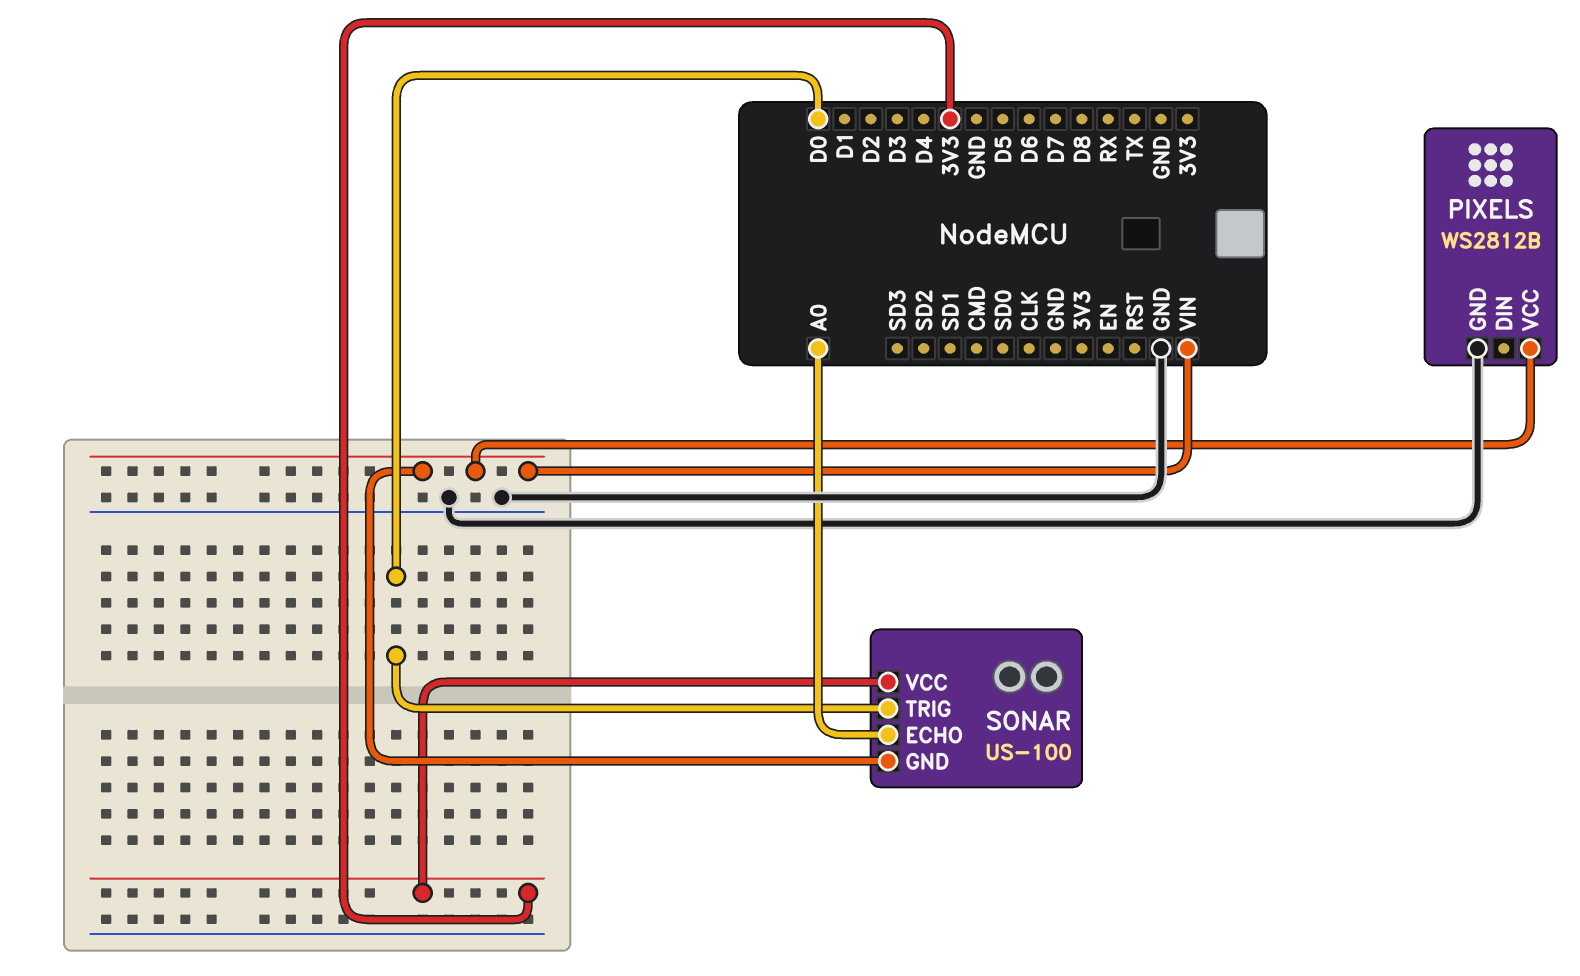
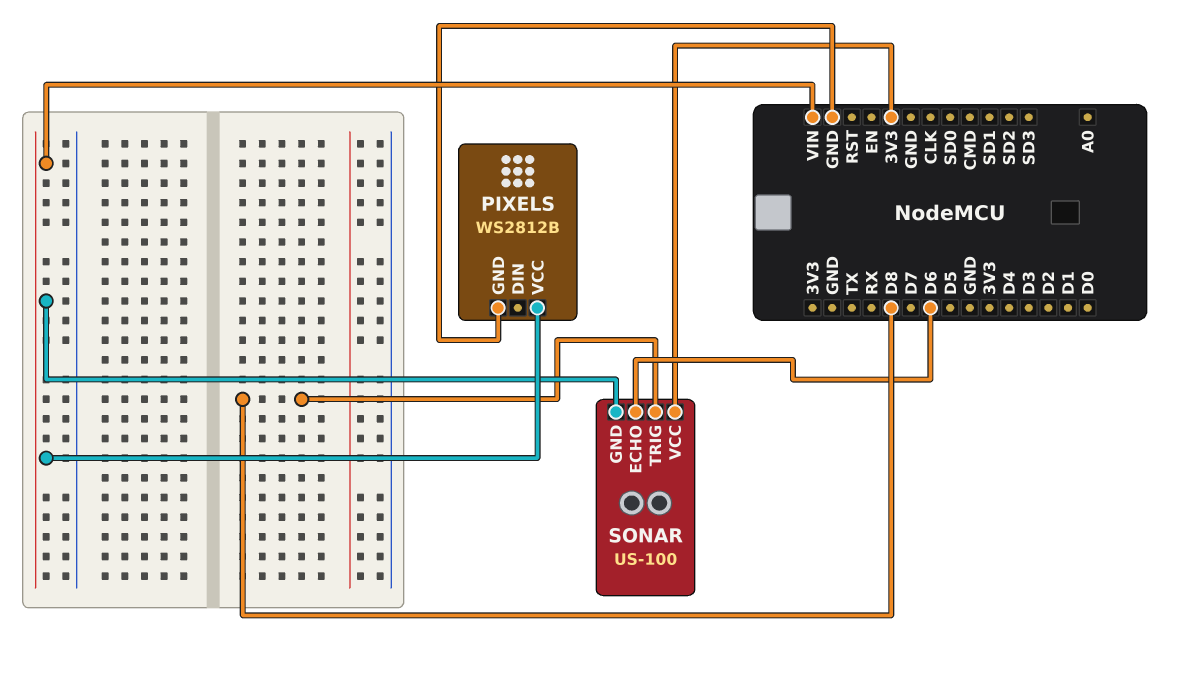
SONAR pin ECHO: A0 -> D6
SONAR pin TRIG: D0 -> D8

